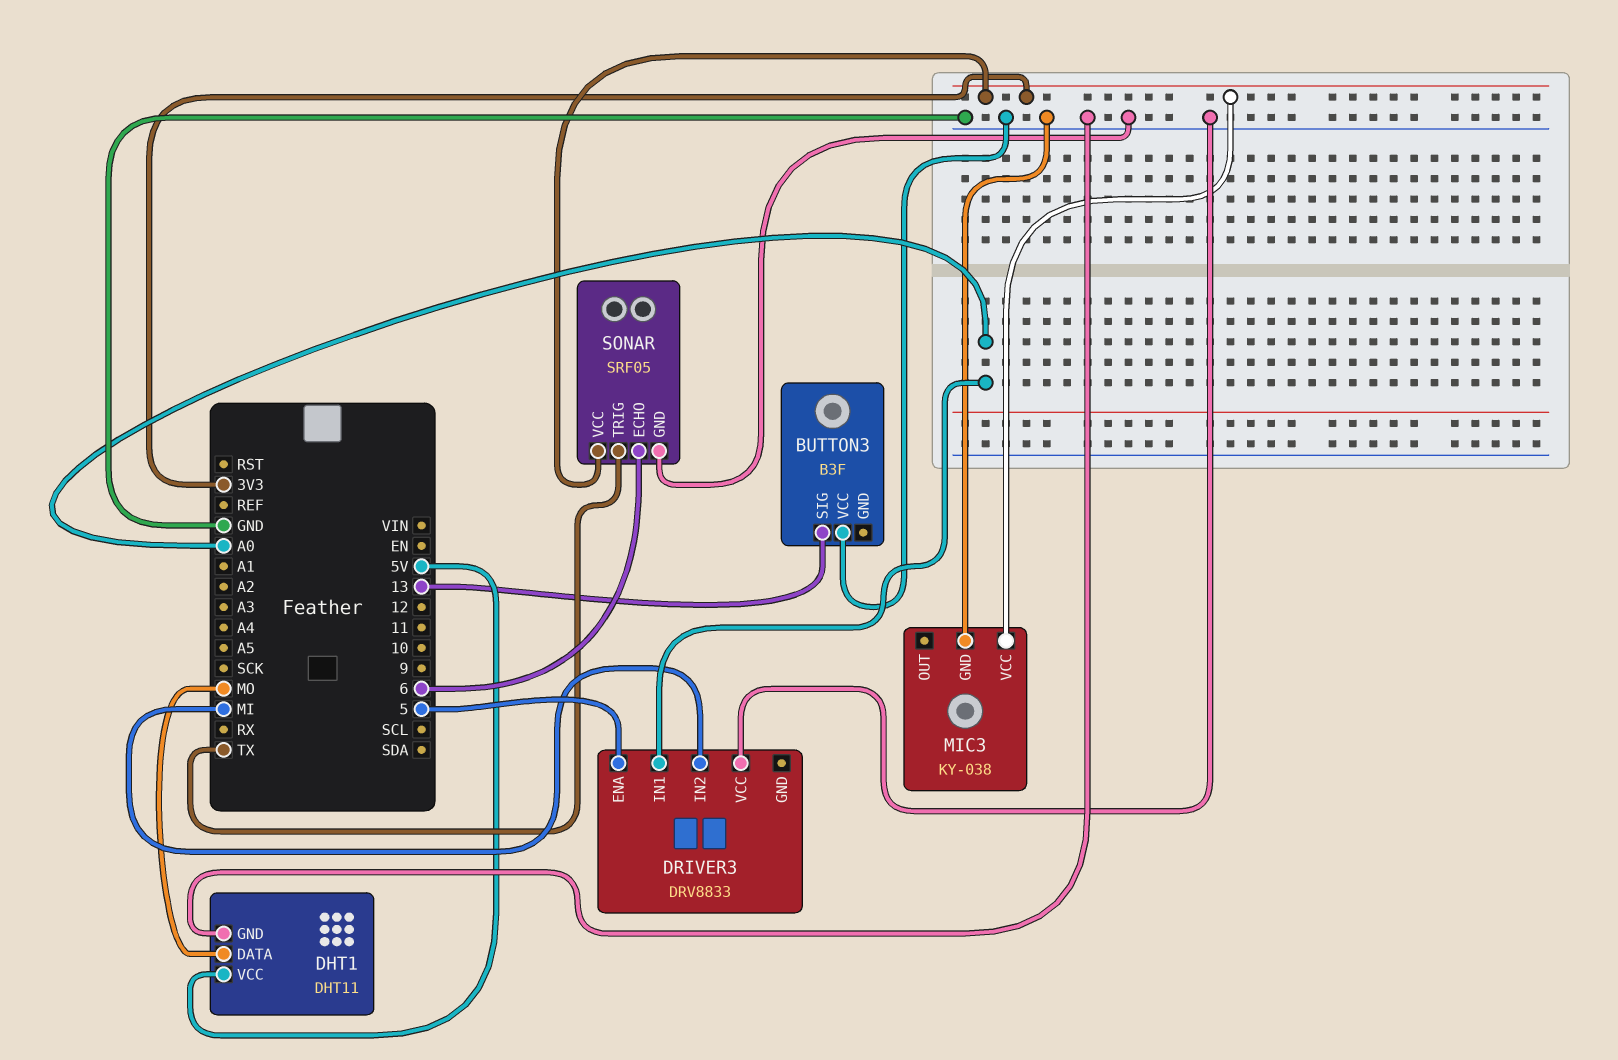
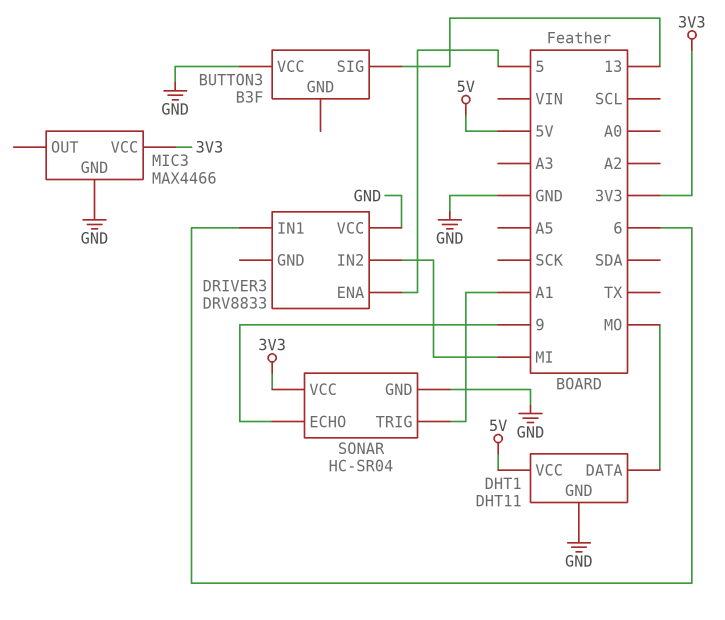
DRIVER3 pin IN1: A0 -> 6
MIC3: KY-038 -> MAX4466
SONAR: SRF05 -> HC-SR04
SONAR pin ECHO: 6 -> 9
SONAR pin TRIG: TX -> A1

